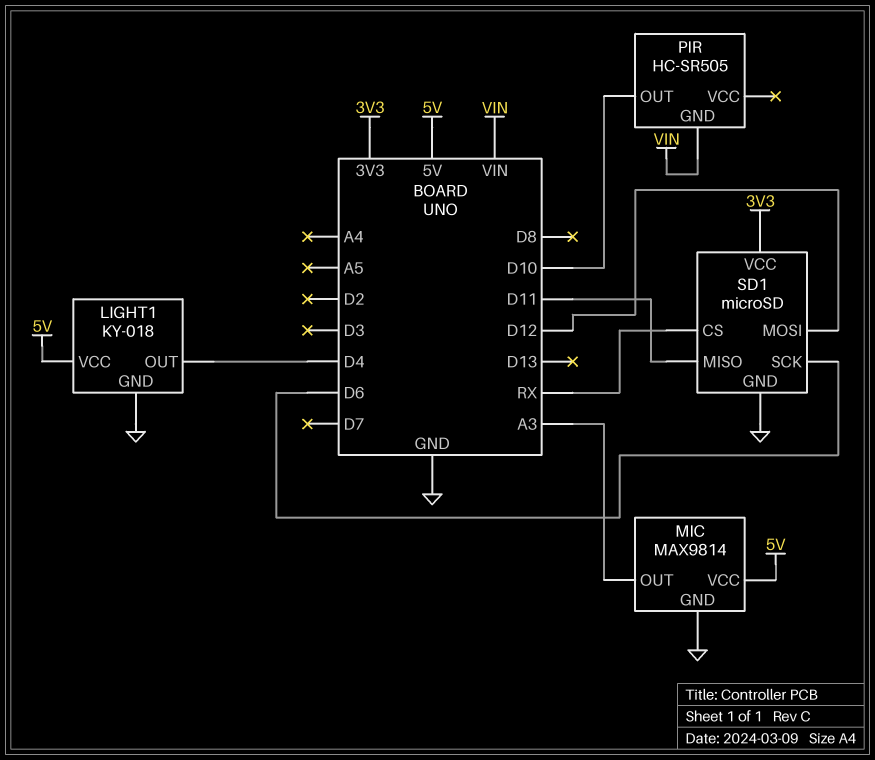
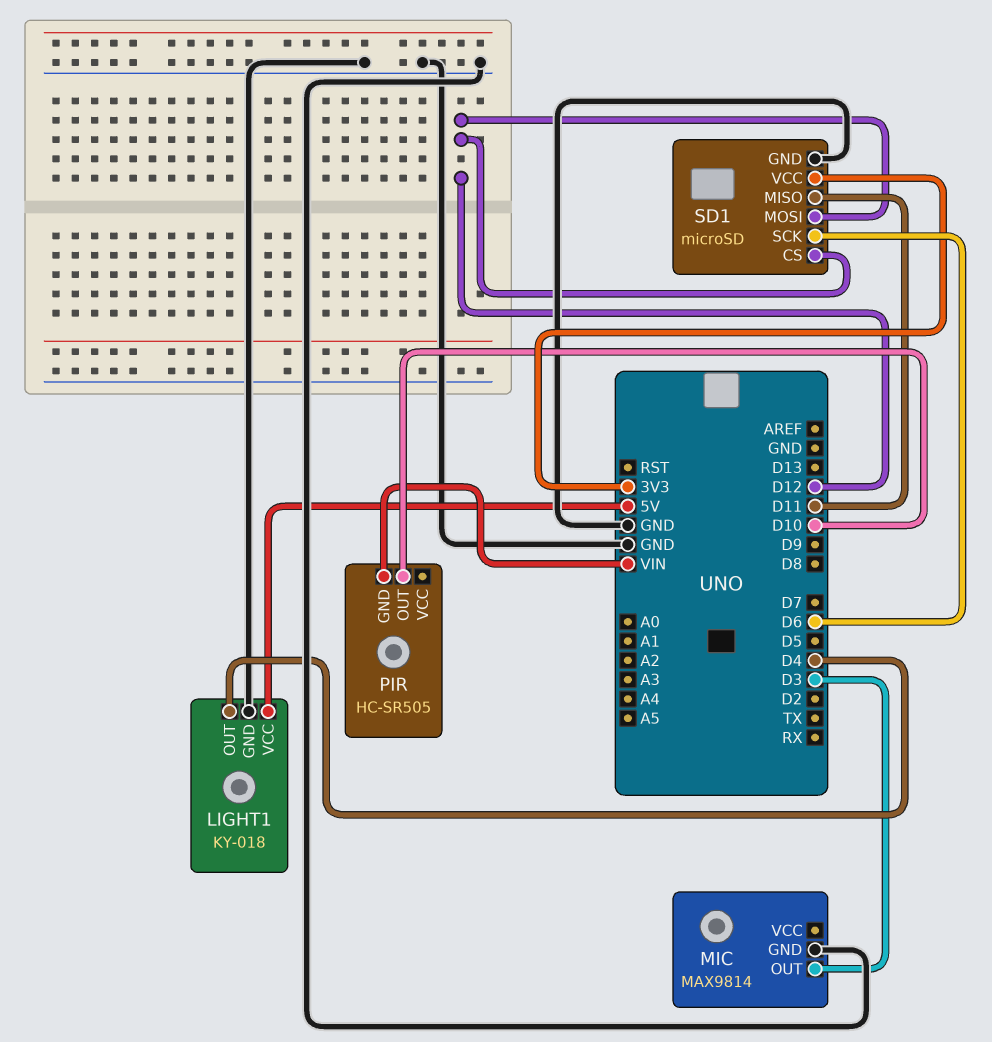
MIC pin OUT: A3 -> D3
MIC pin VCC: 5V -> none
SD1 pin CS: RX -> D12

